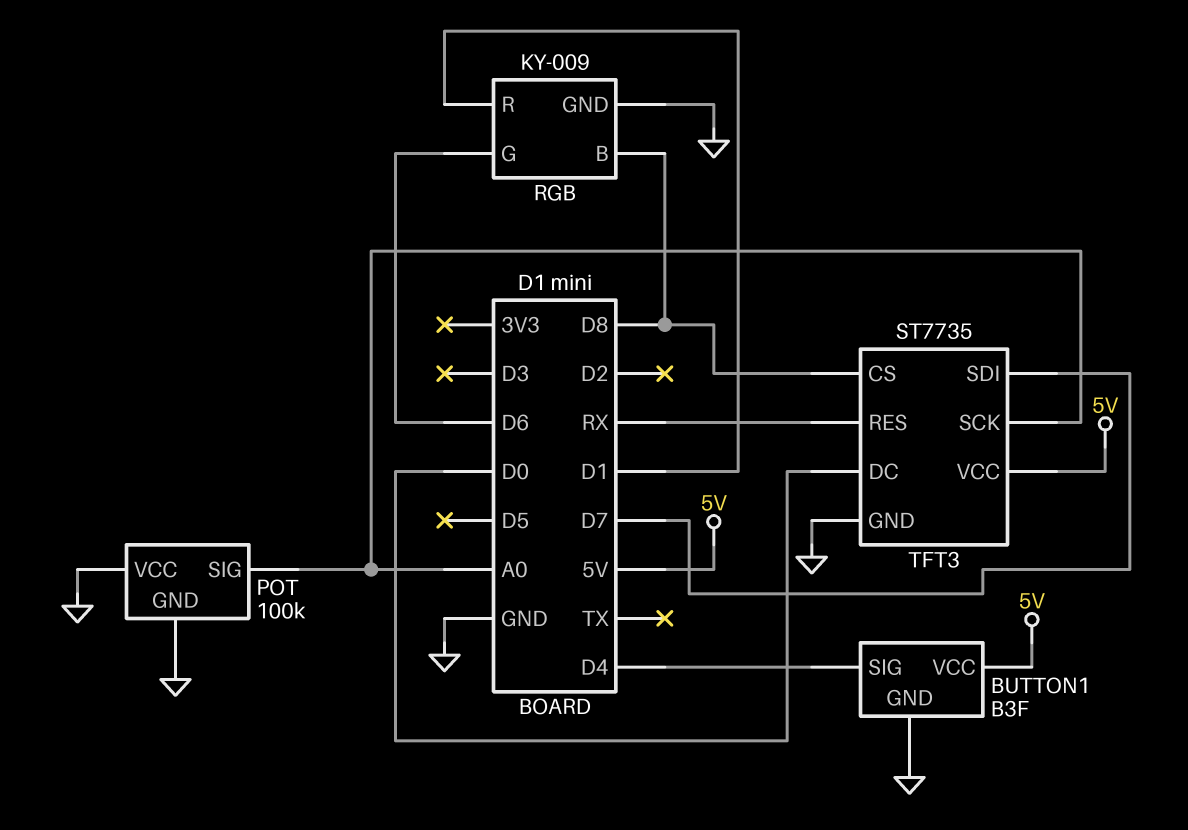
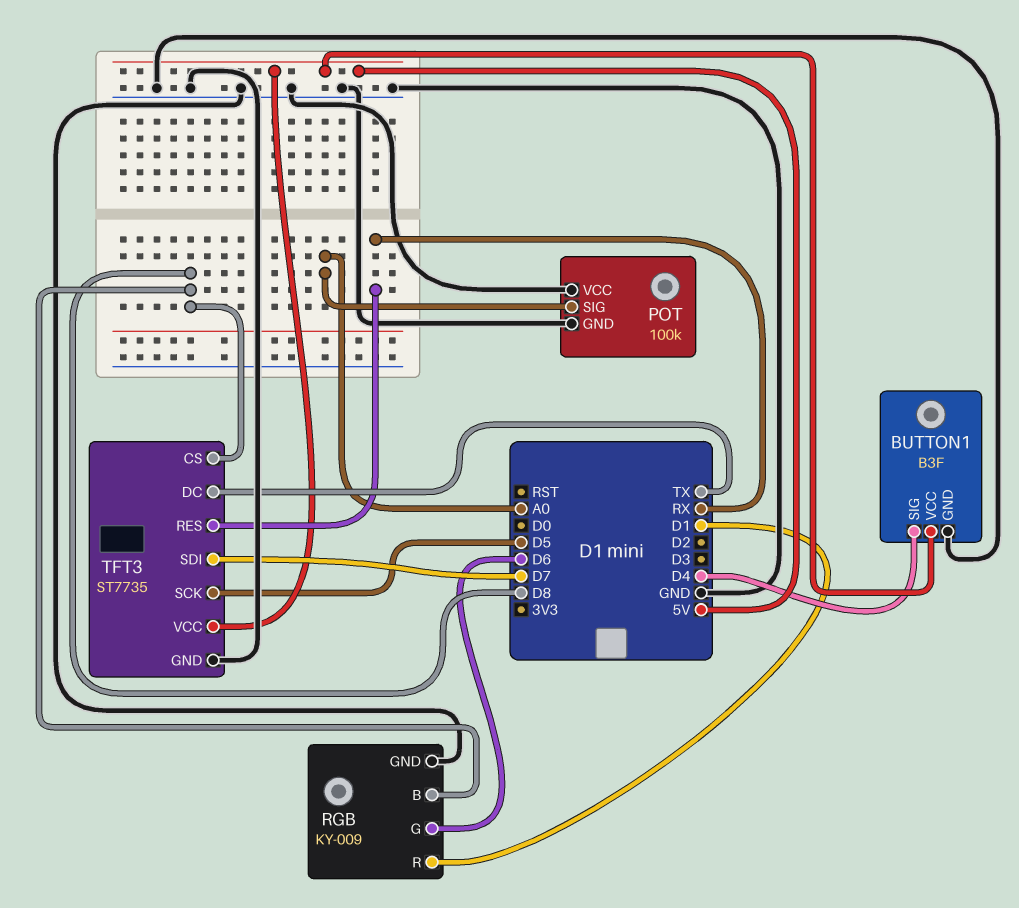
TFT3 pin DC: D0 -> TX
TFT3 pin SCK: A0 -> D5

